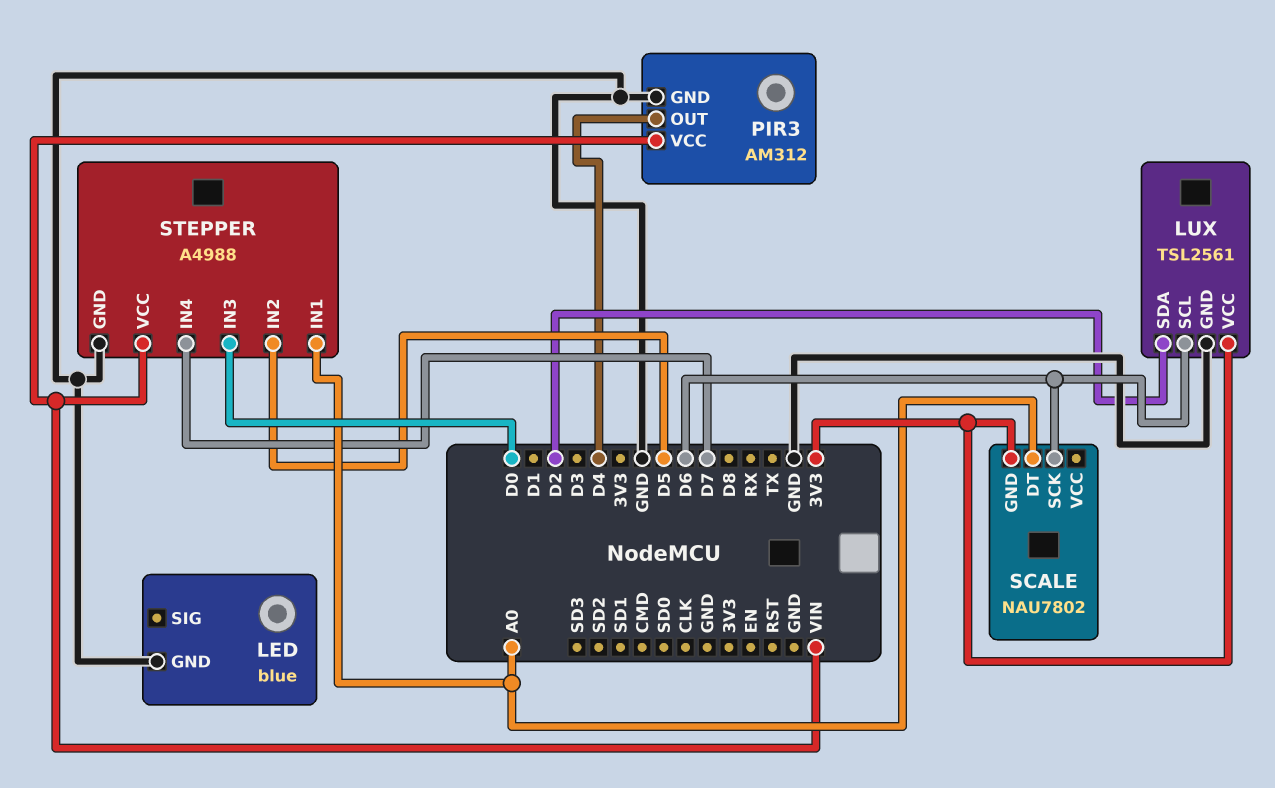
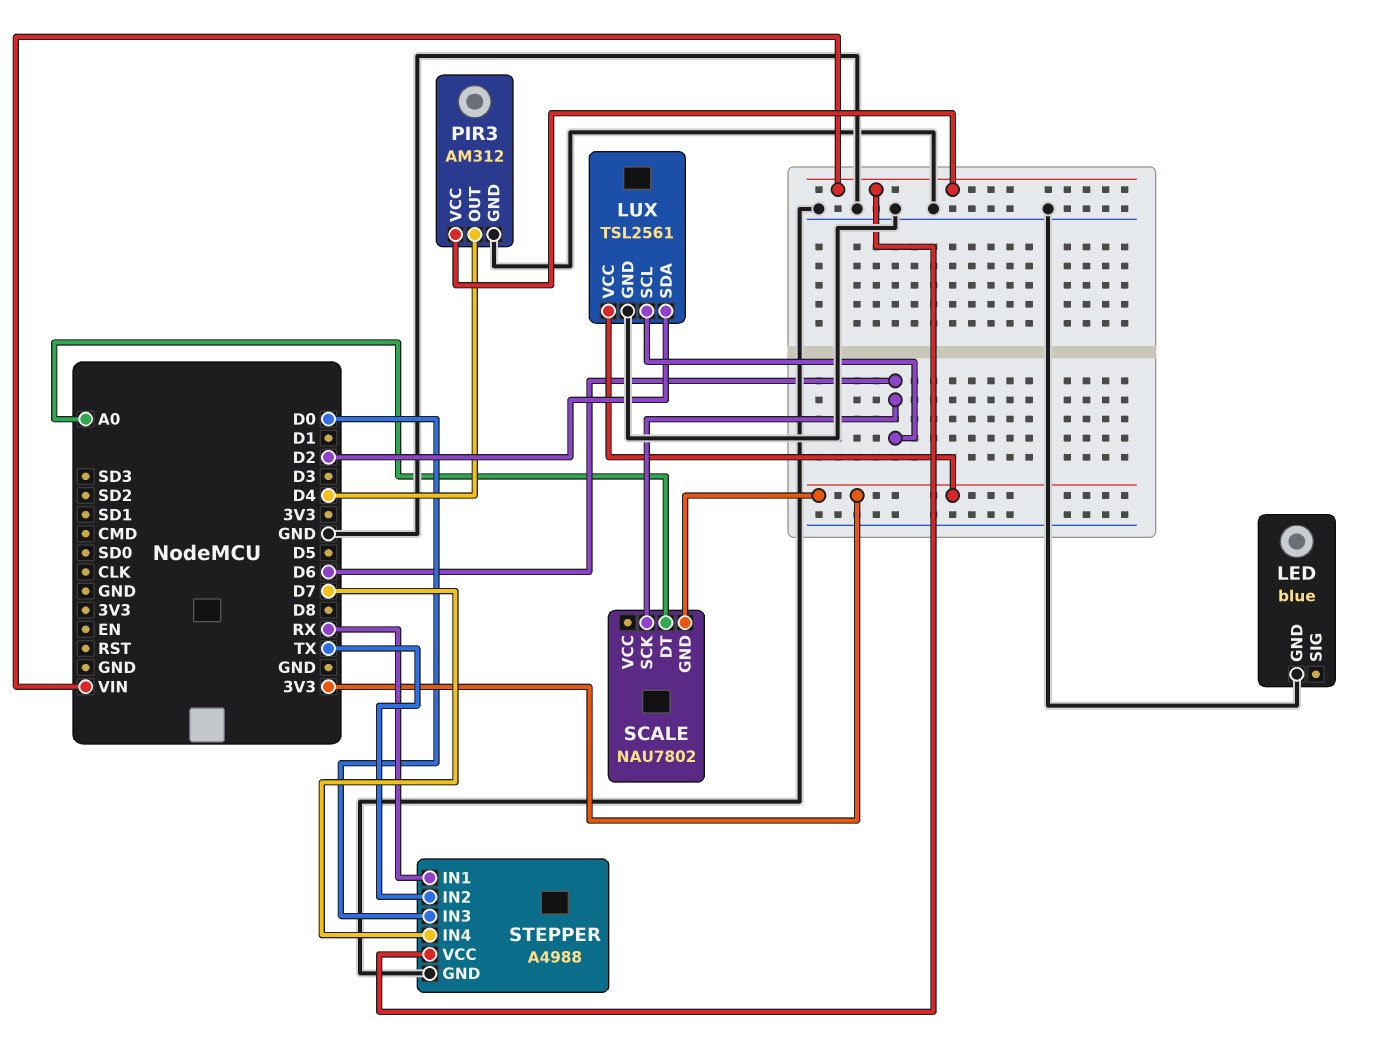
STEPPER pin IN1: A0 -> RX
STEPPER pin IN2: D5 -> TX

